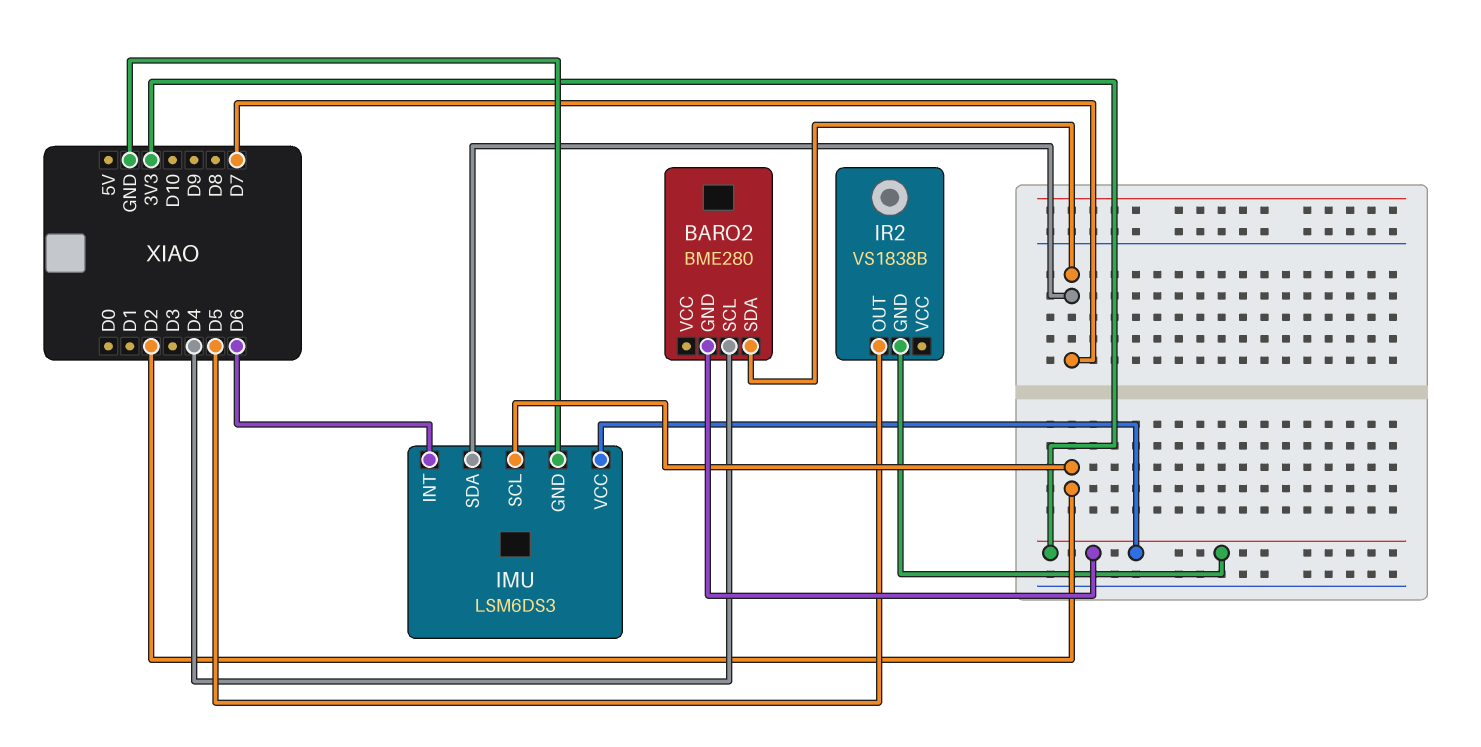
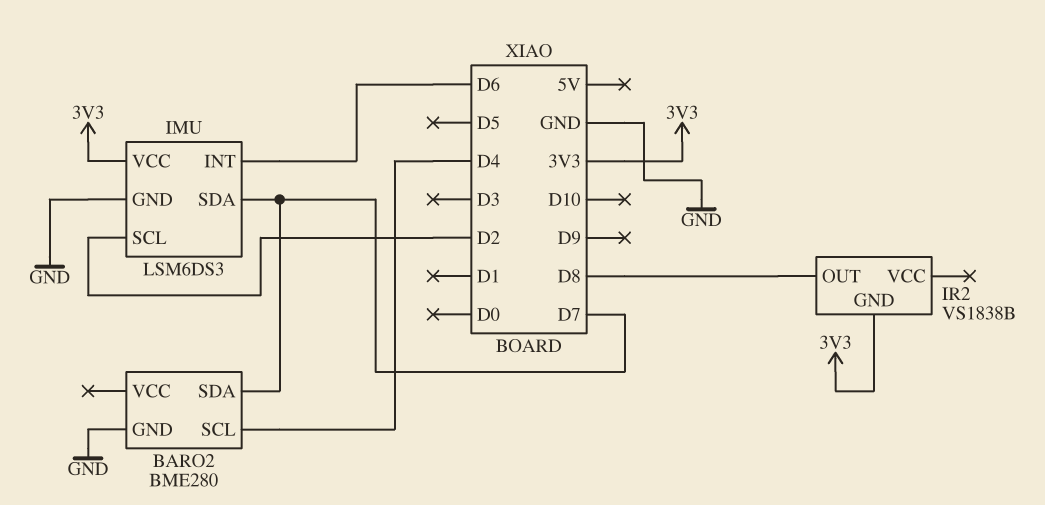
BARO2 pin GND: 3V3 -> GND
IR2 pin OUT: D5 -> D8

